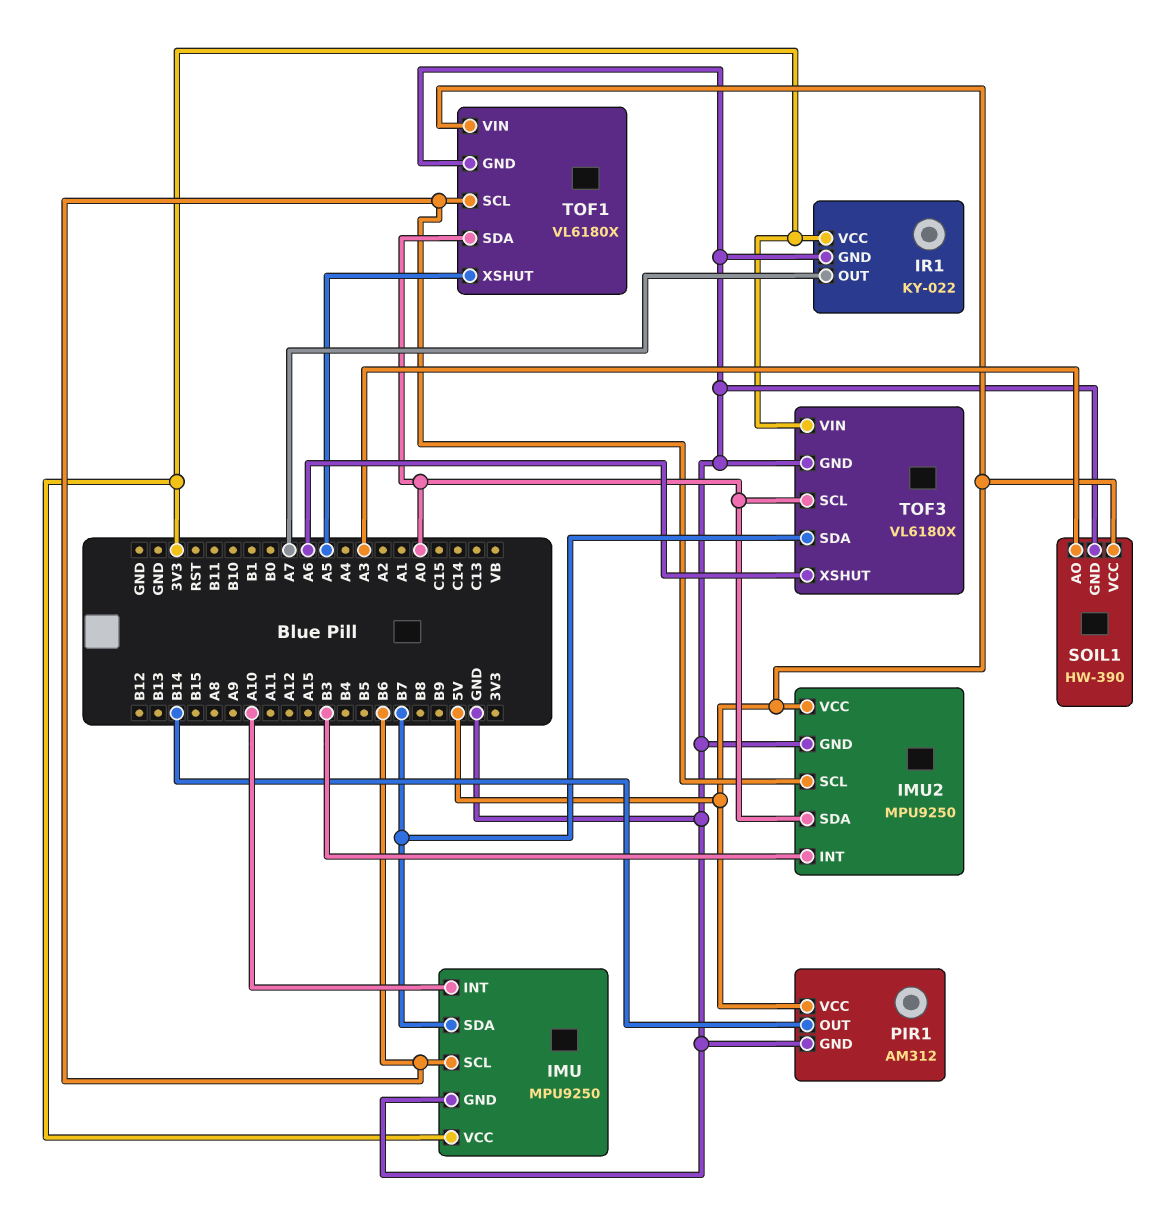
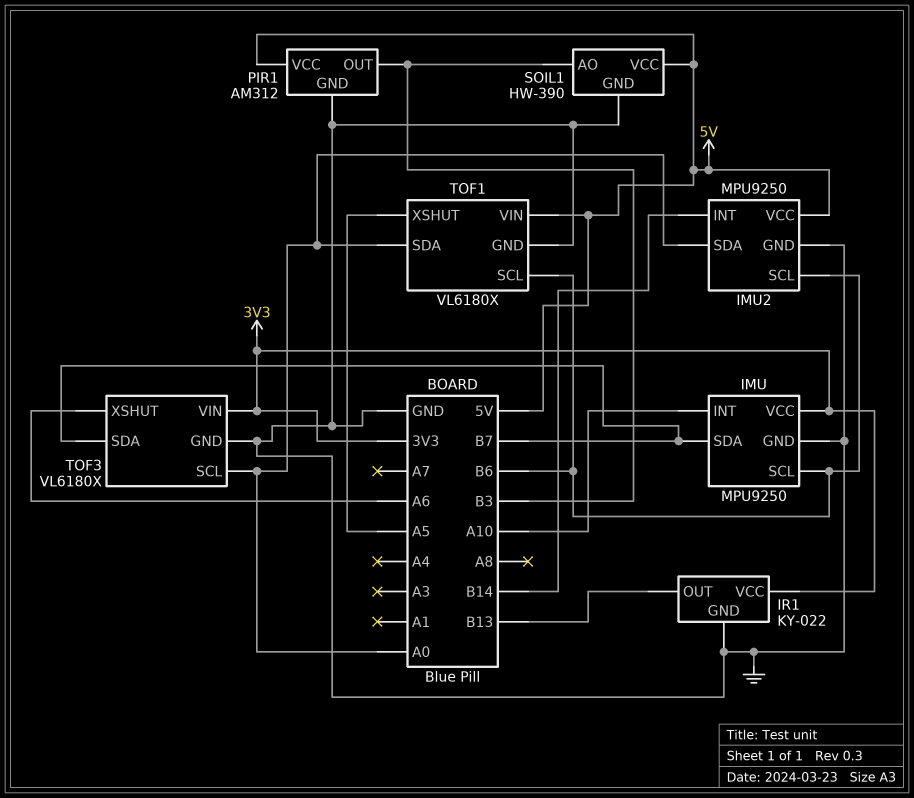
IMU2 pin INT: B3 -> B14
IR1 pin OUT: A7 -> B13
PIR1 pin OUT: B14 -> B3
SOIL1 pin AO: A3 -> B3

